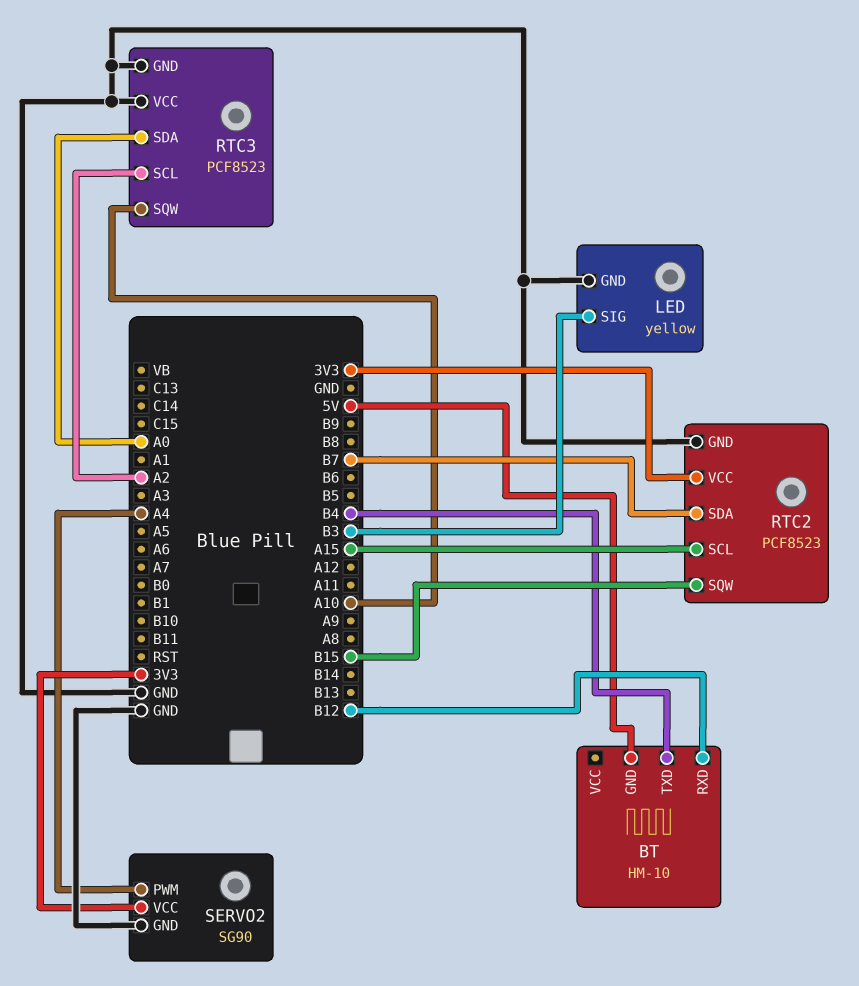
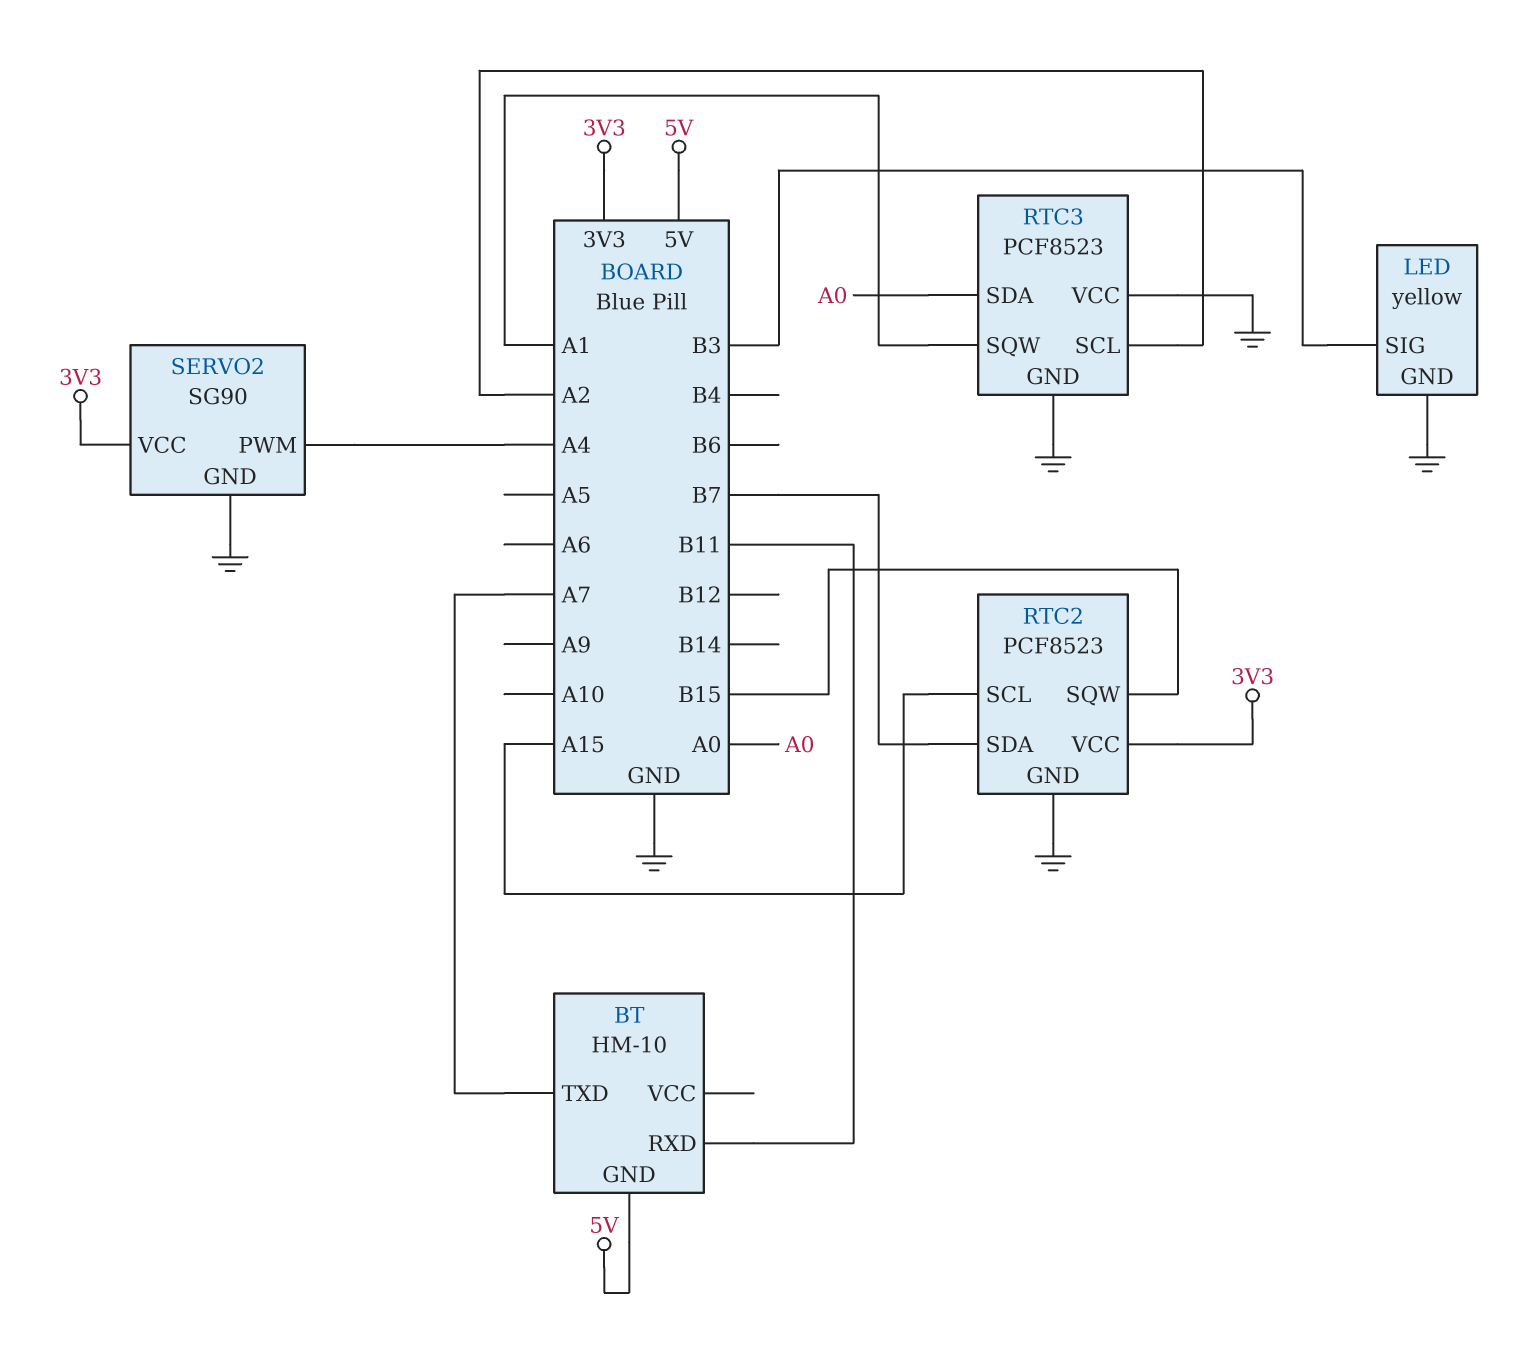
BT pin RXD: B12 -> B11
BT pin TXD: B4 -> A7
RTC3 pin SQW: A10 -> A1

